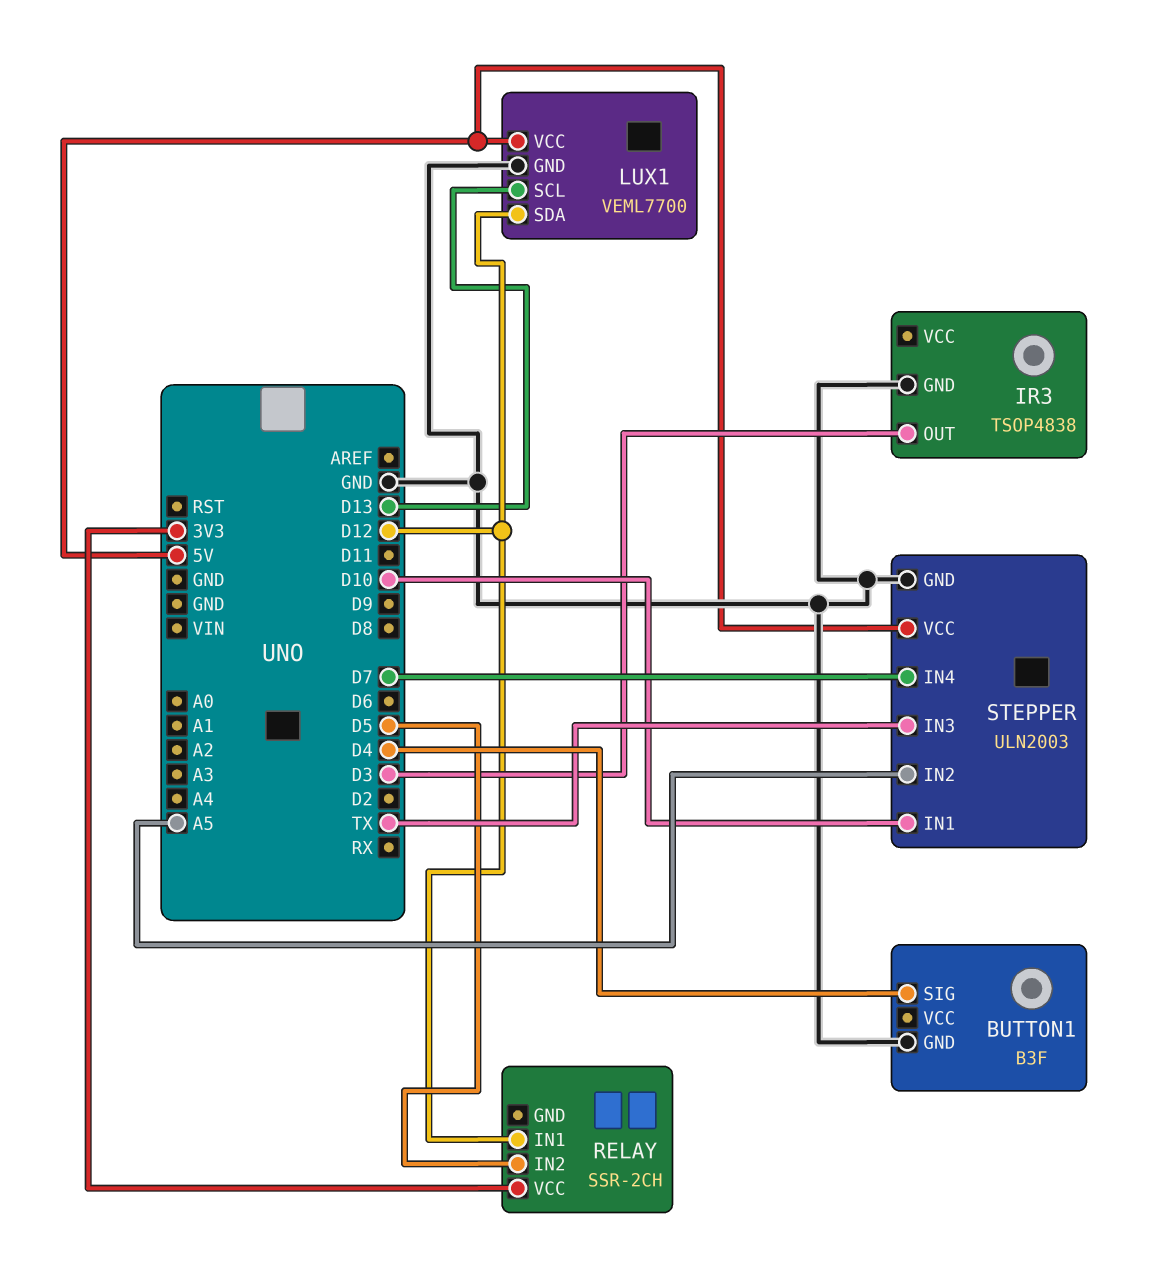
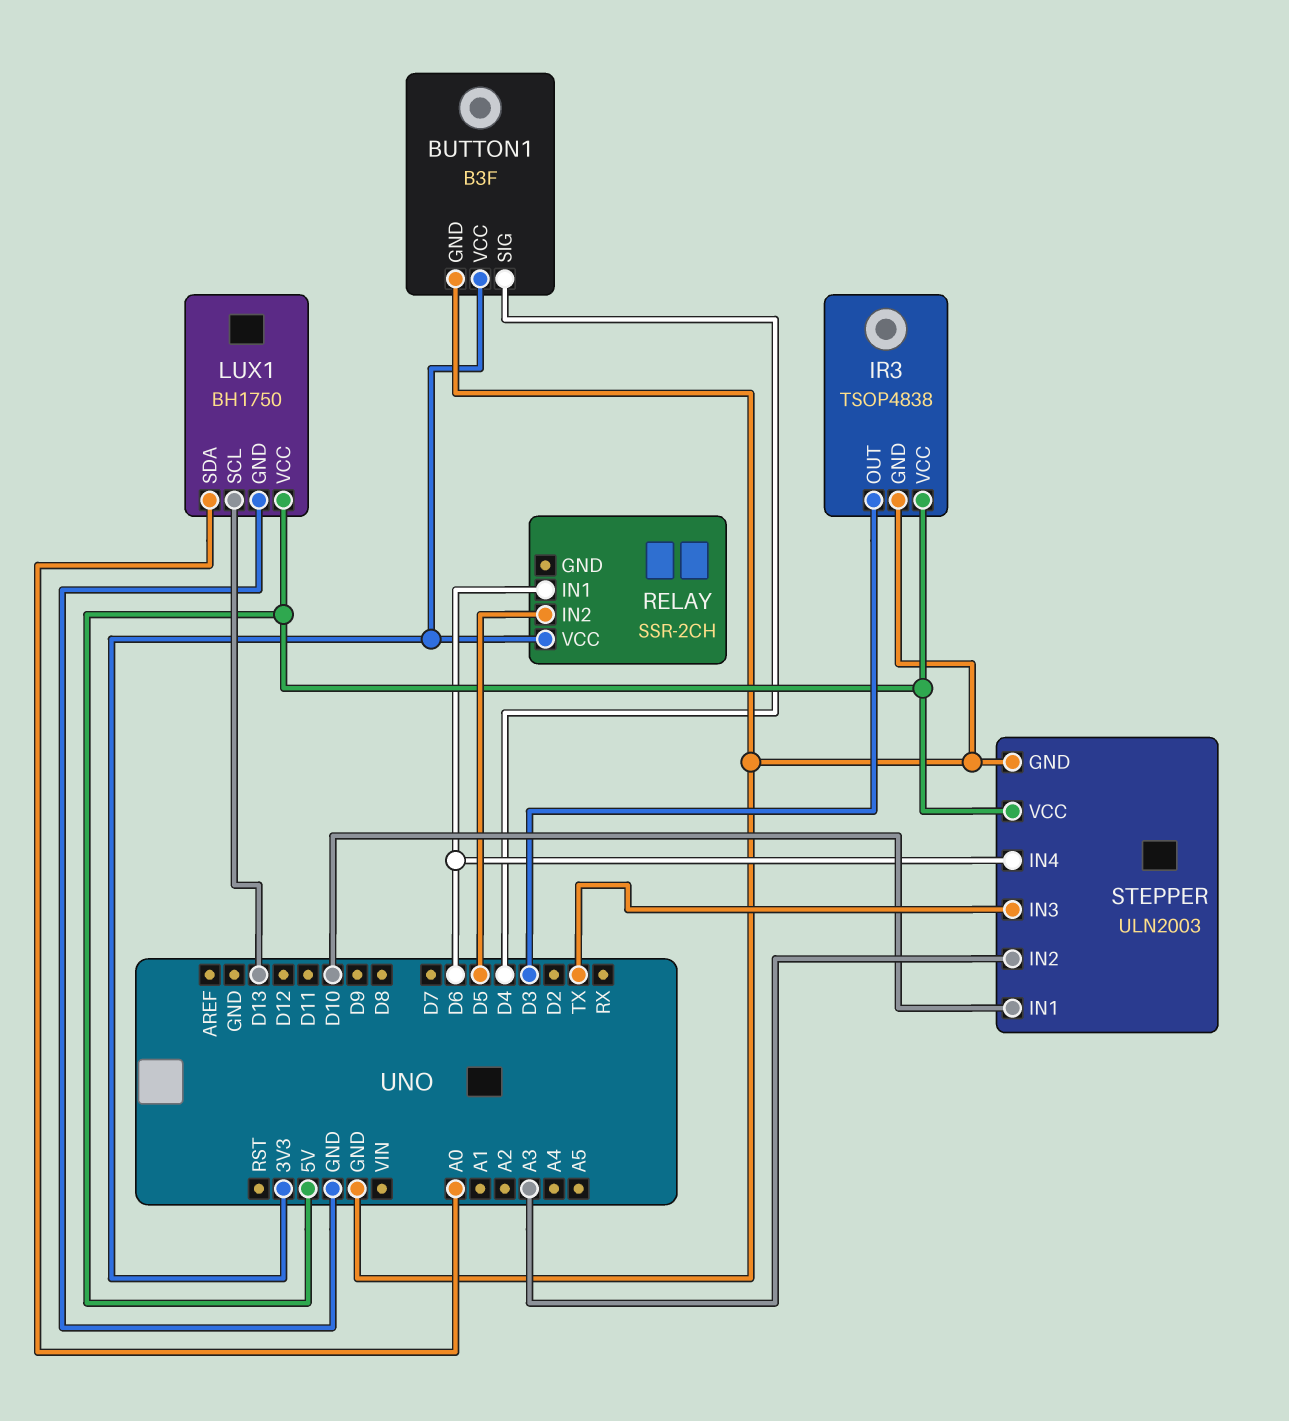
BUTTON1 pin VCC: none -> 3V3
IR3 pin VCC: none -> 5V
LUX1: VEML7700 -> BH1750
LUX1 pin SDA: D12 -> A0
RELAY pin IN1: D12 -> D6
STEPPER pin IN2: A5 -> A3
STEPPER pin IN4: D7 -> D6

